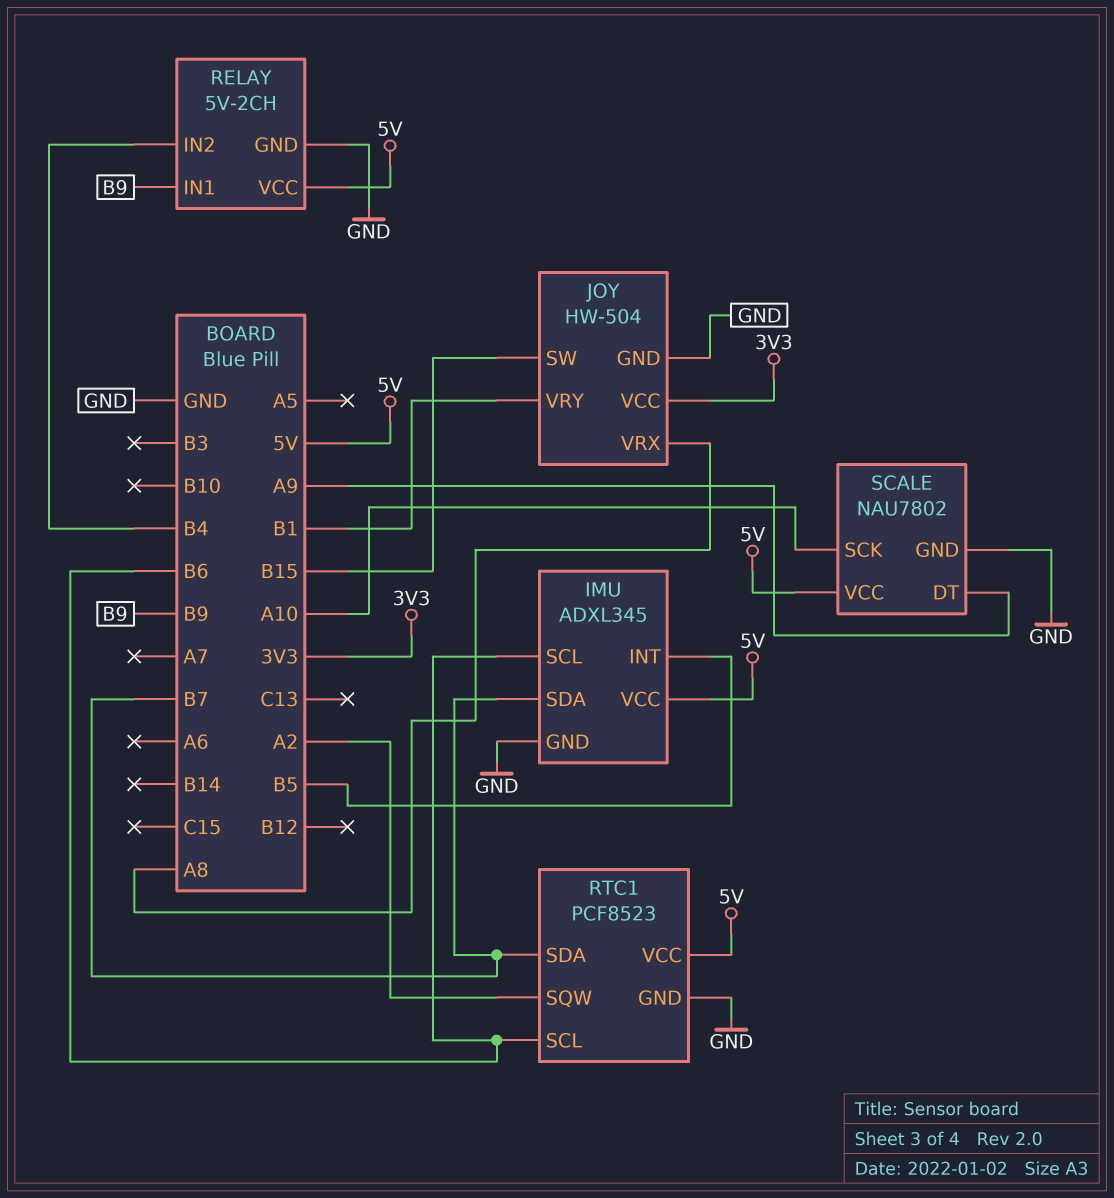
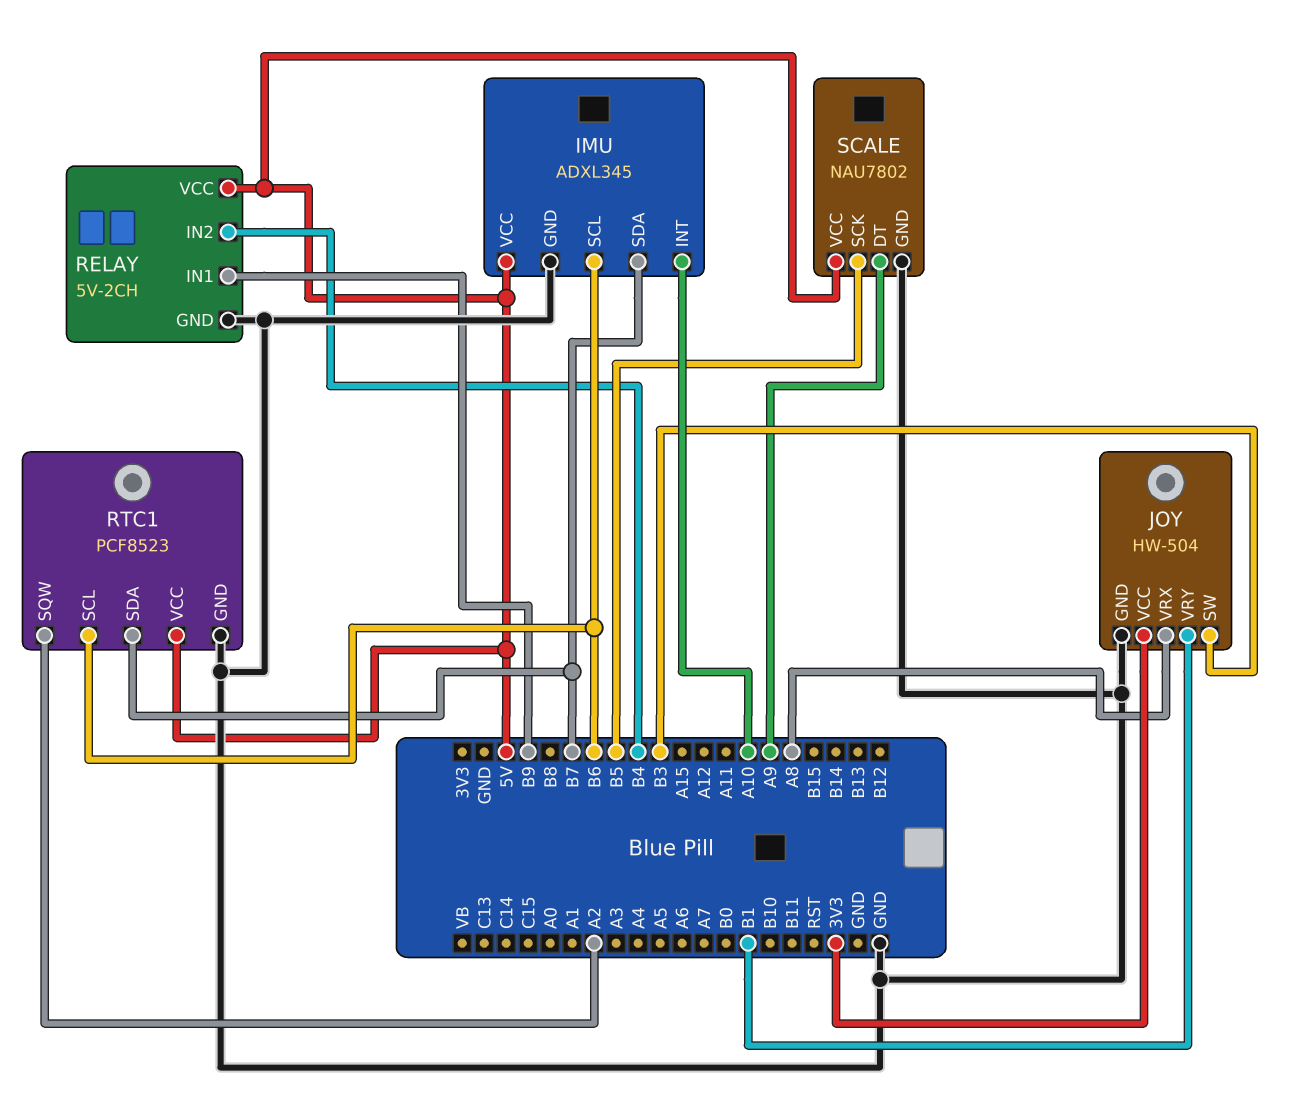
IMU pin INT: B5 -> A10
JOY pin SW: B15 -> B3
SCALE pin SCK: A10 -> B5

